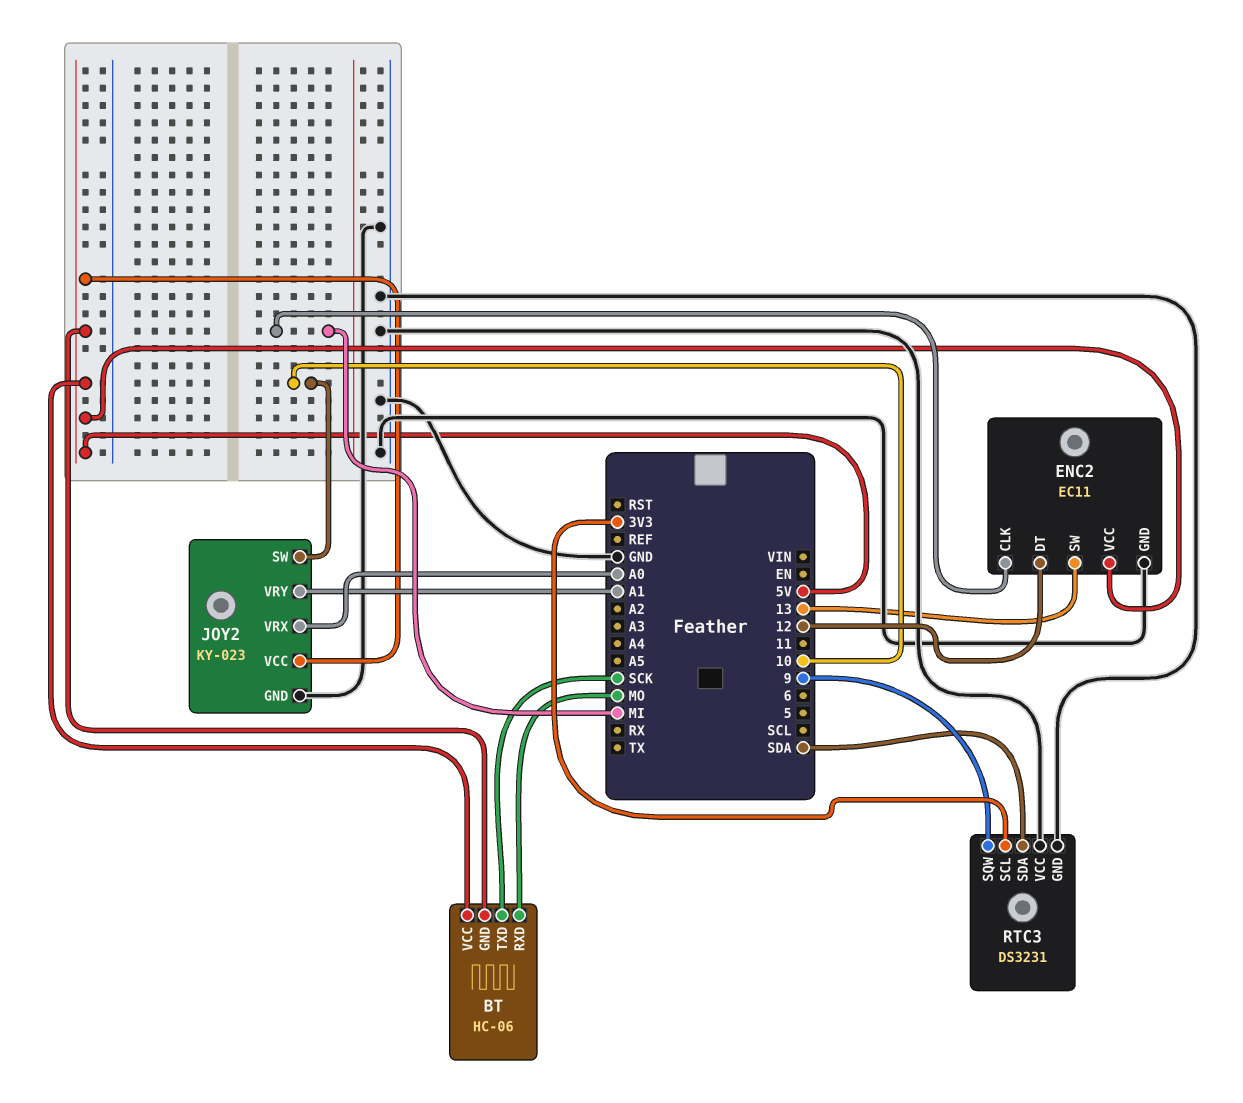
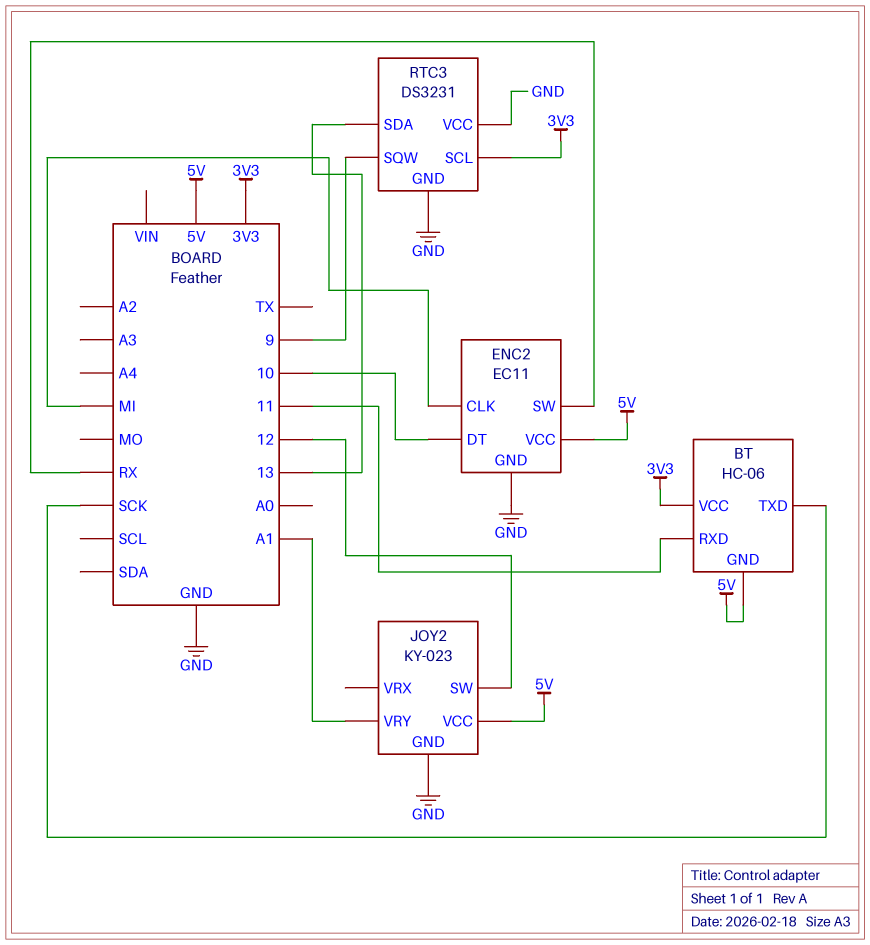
BT pin RXD: MO -> 11
BT pin VCC: 5V -> 3V3
ENC2 pin DT: 12 -> 10
ENC2 pin SW: 13 -> RX
JOY2 pin SW: 10 -> 12
JOY2 pin VRX: A0 -> none
RTC3 pin SDA: SDA -> 13

